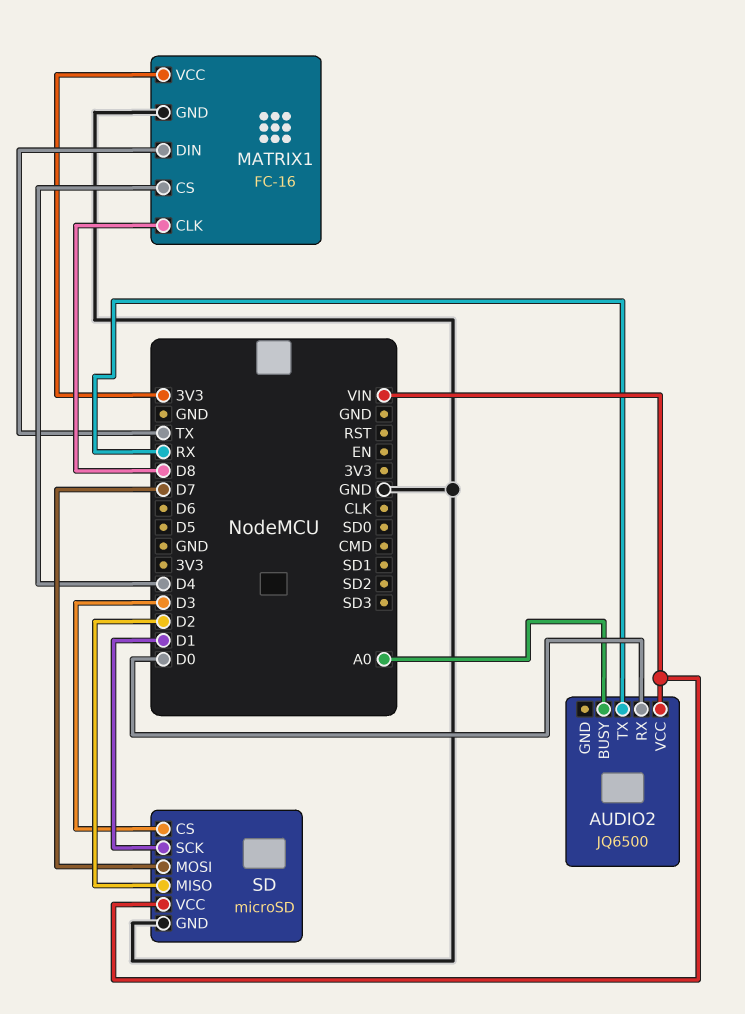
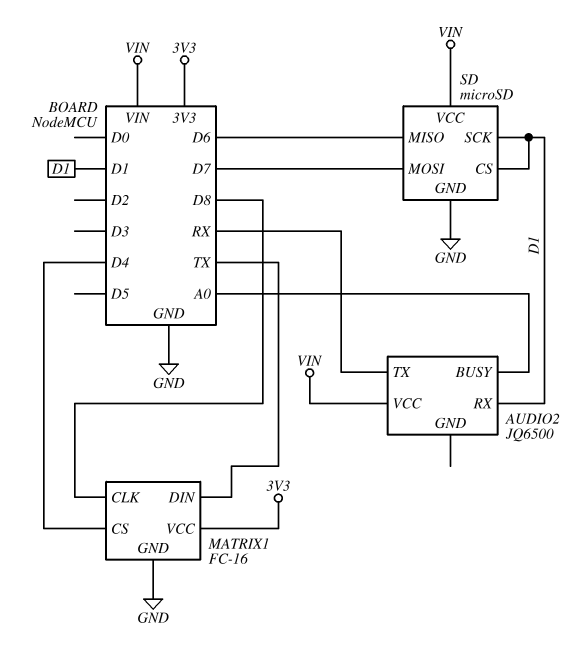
AUDIO2 pin RX: D0 -> D1
SD pin CS: D3 -> D1
SD pin MISO: D2 -> D6

